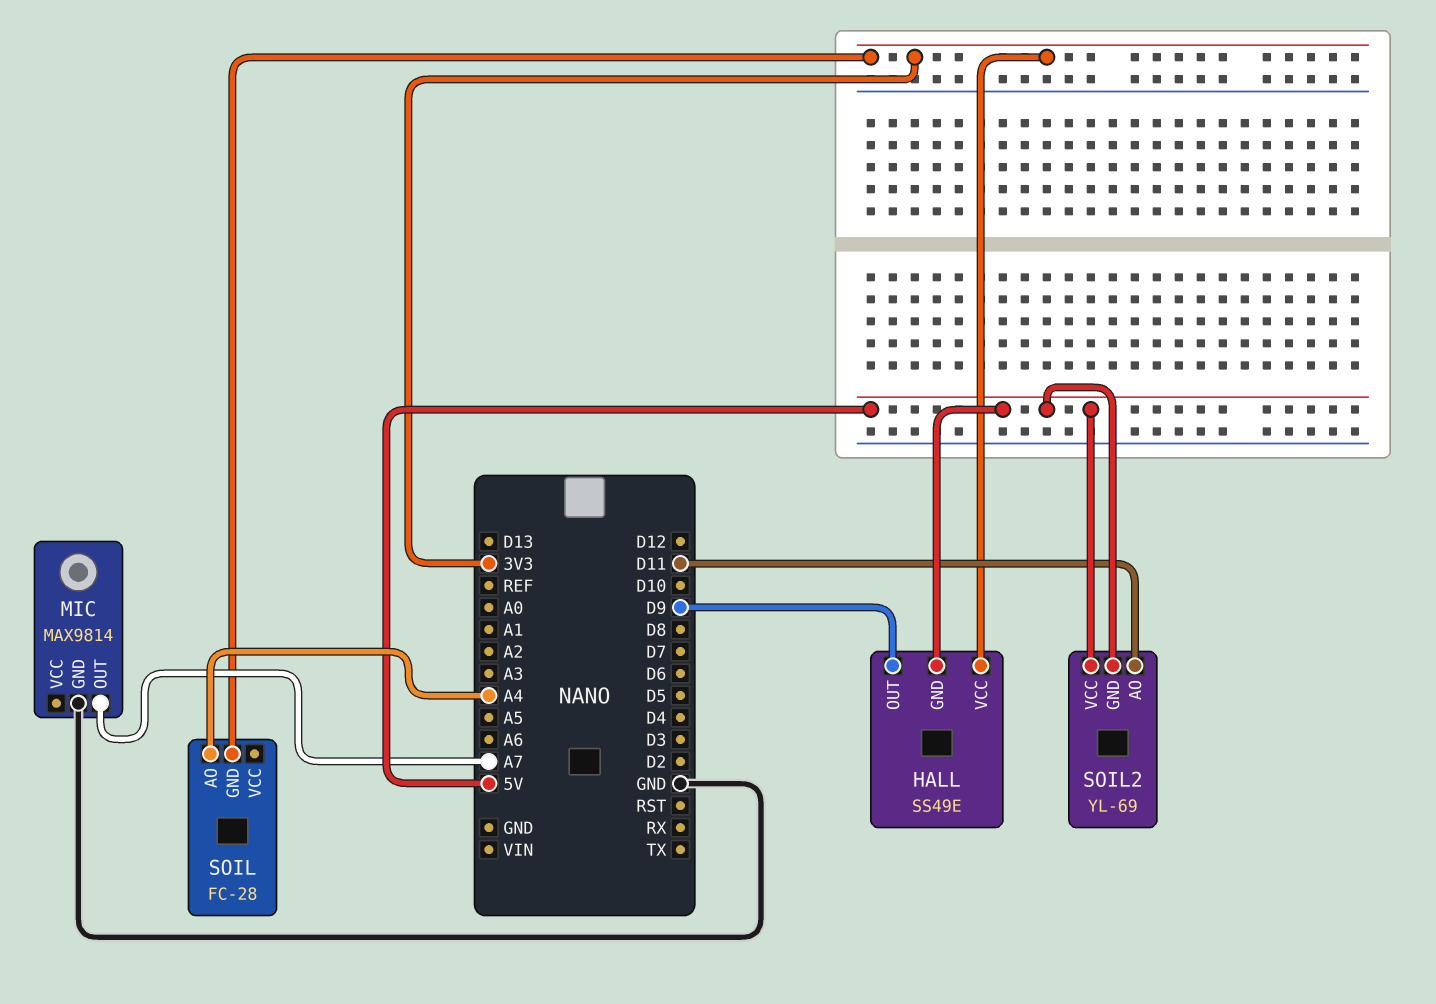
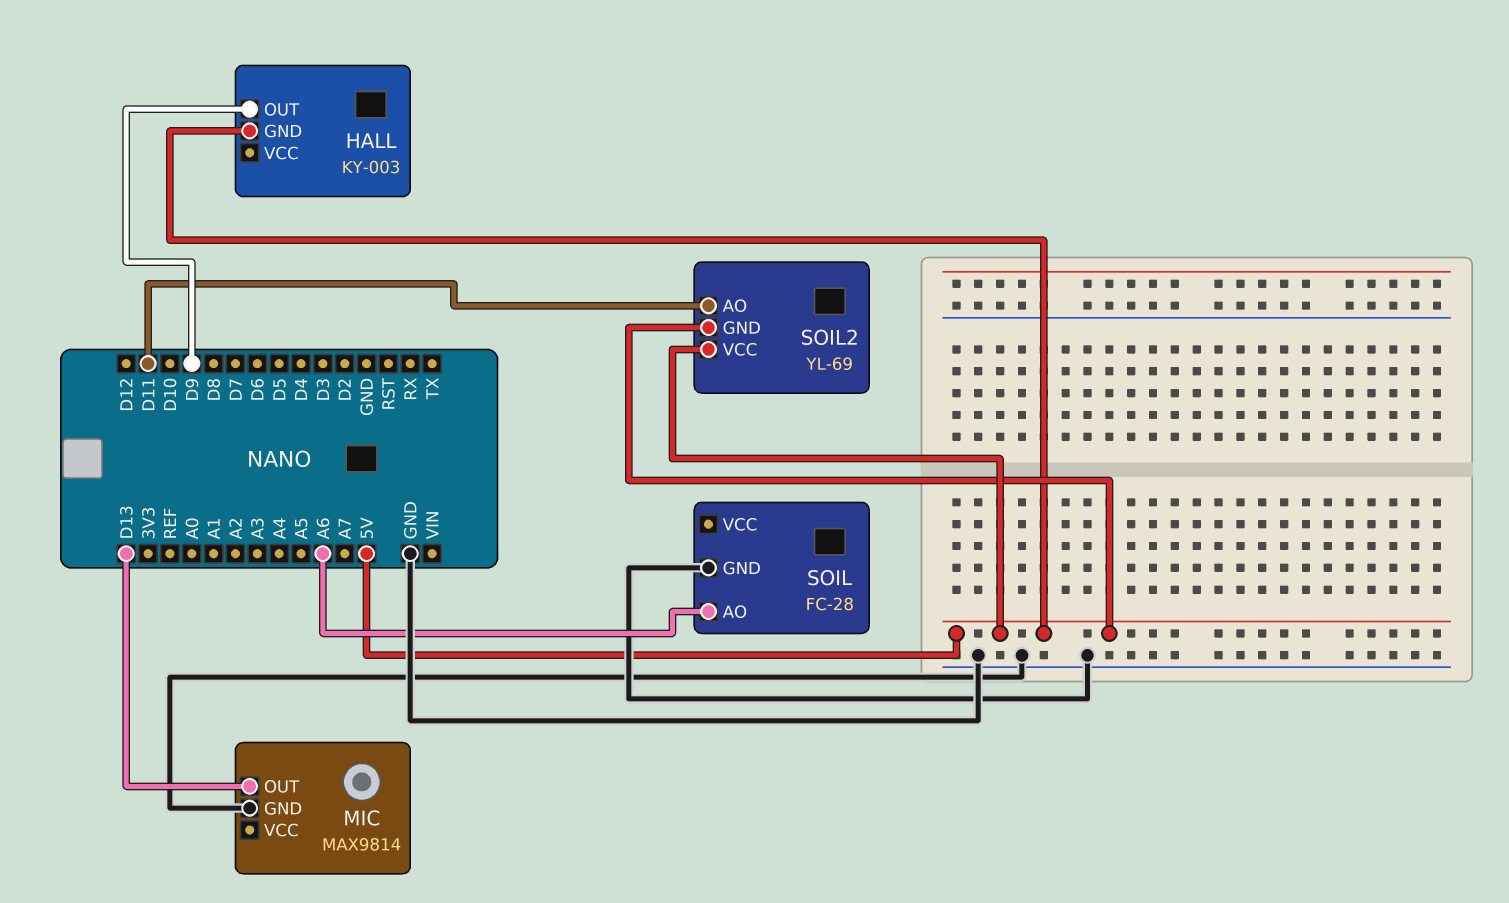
HALL: SS49E -> KY-003
HALL pin VCC: 3V3 -> none
MIC pin OUT: A7 -> D13
SOIL pin AO: A4 -> A6
SOIL pin GND: 3V3 -> GND

